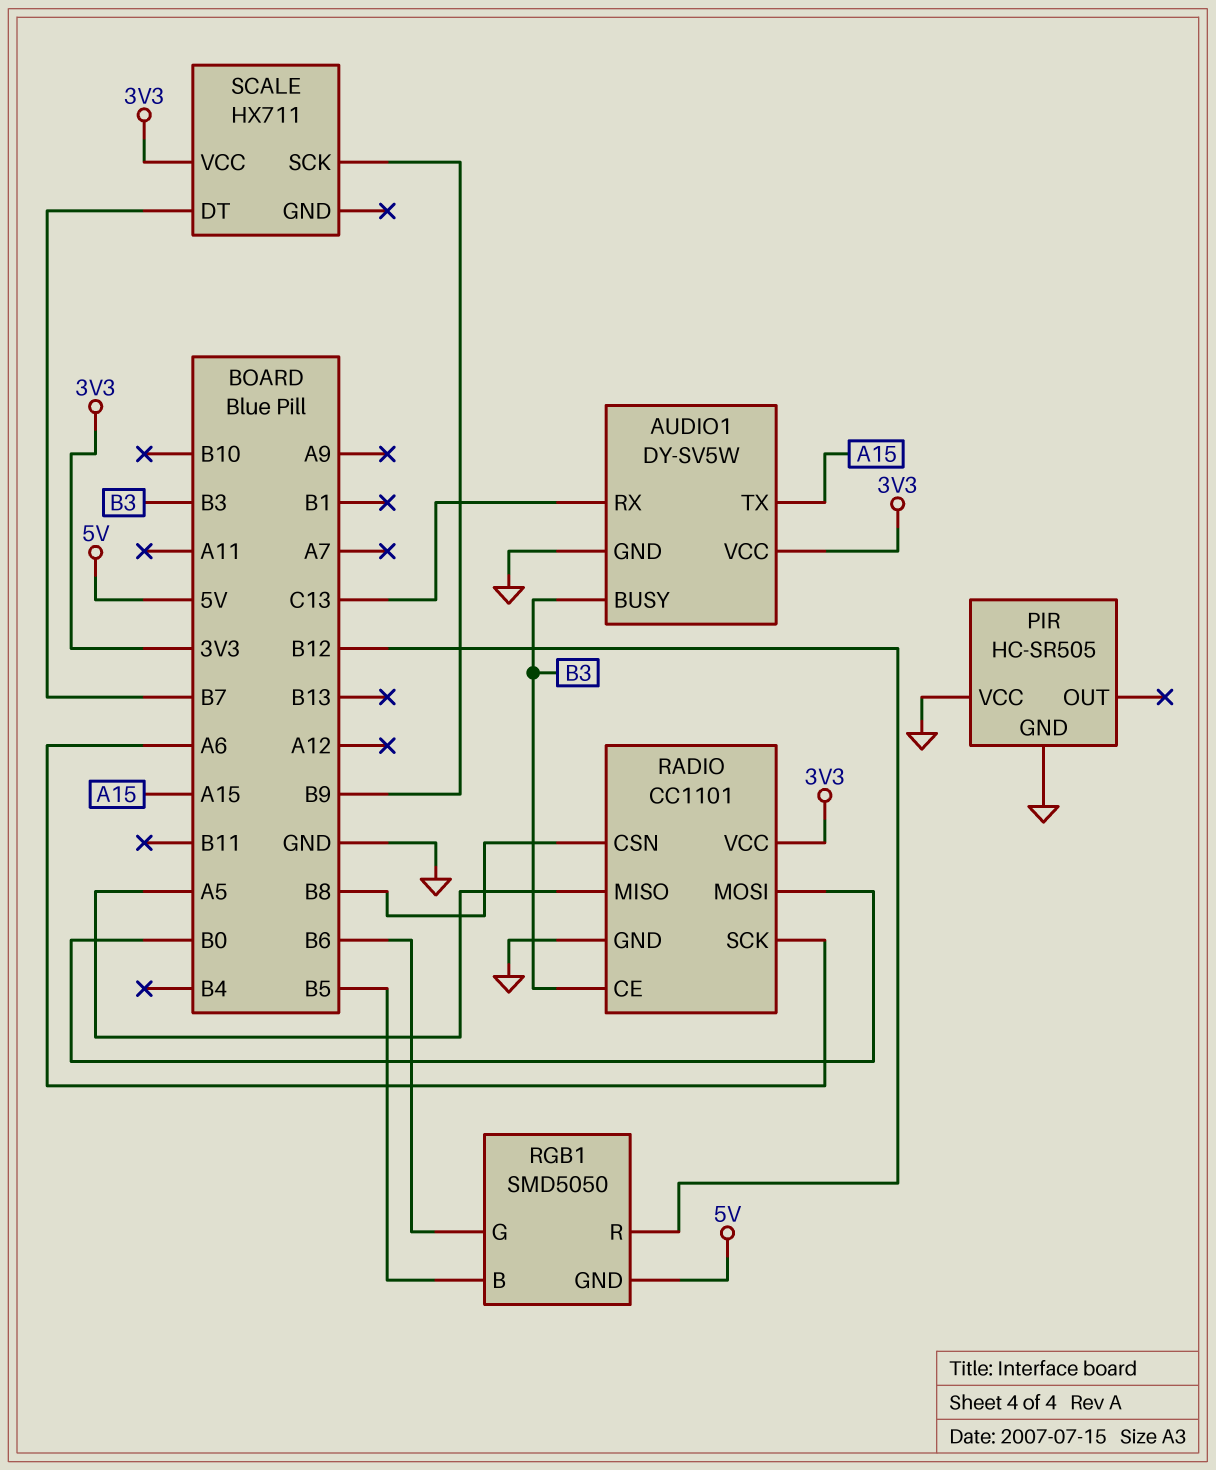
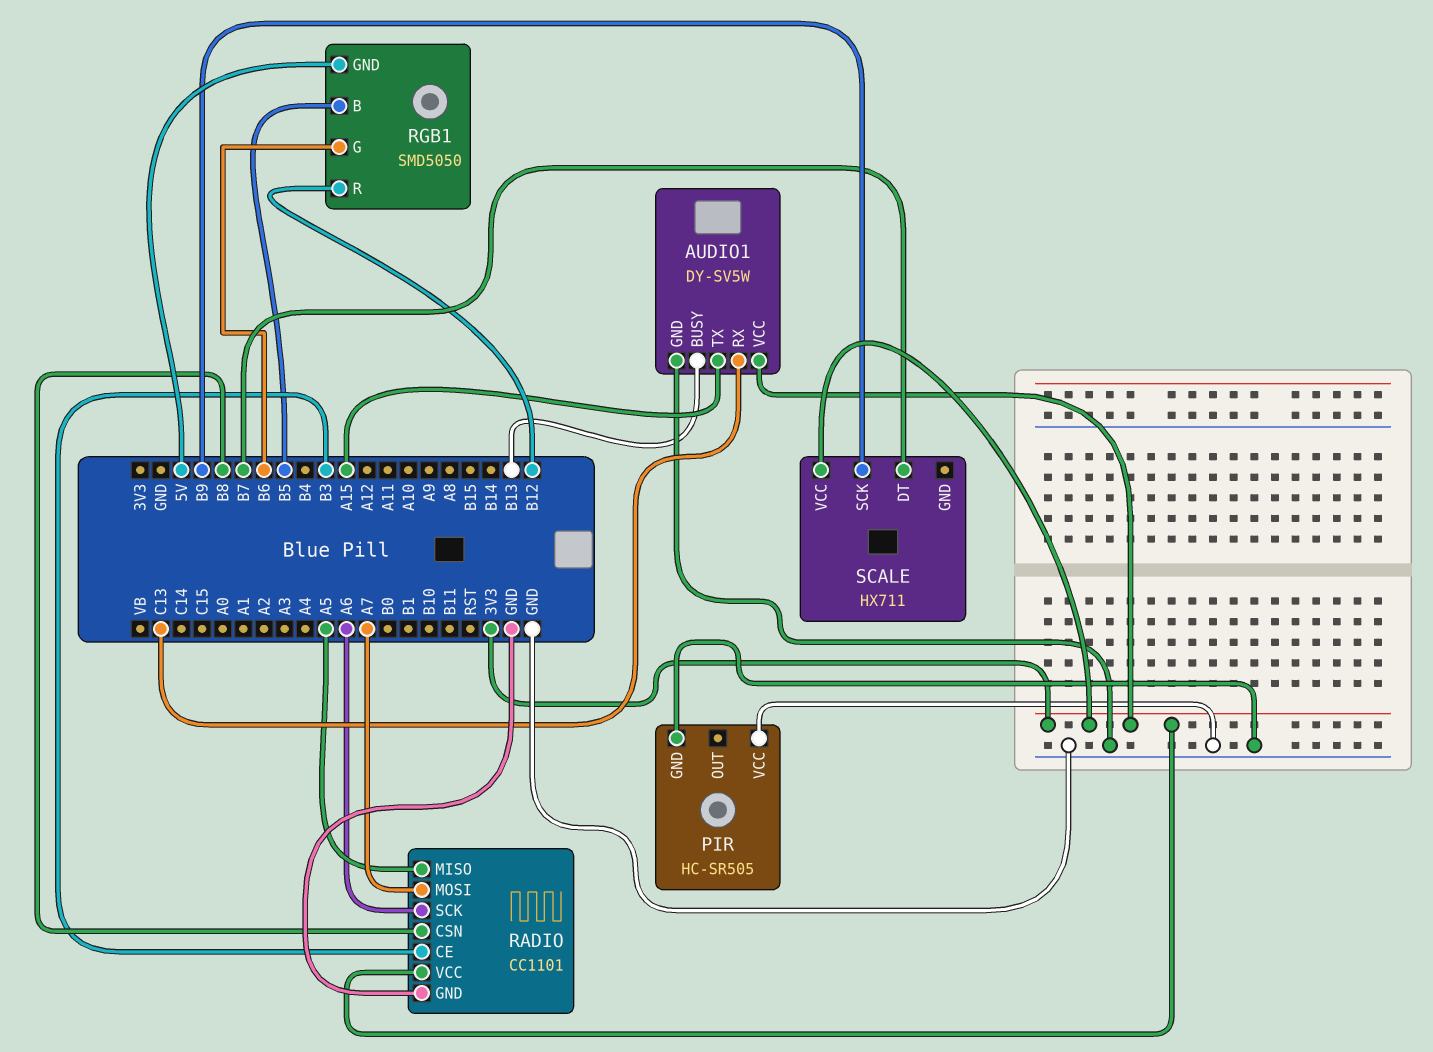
AUDIO1 pin BUSY: B3 -> B13
RADIO pin MOSI: B0 -> A7

